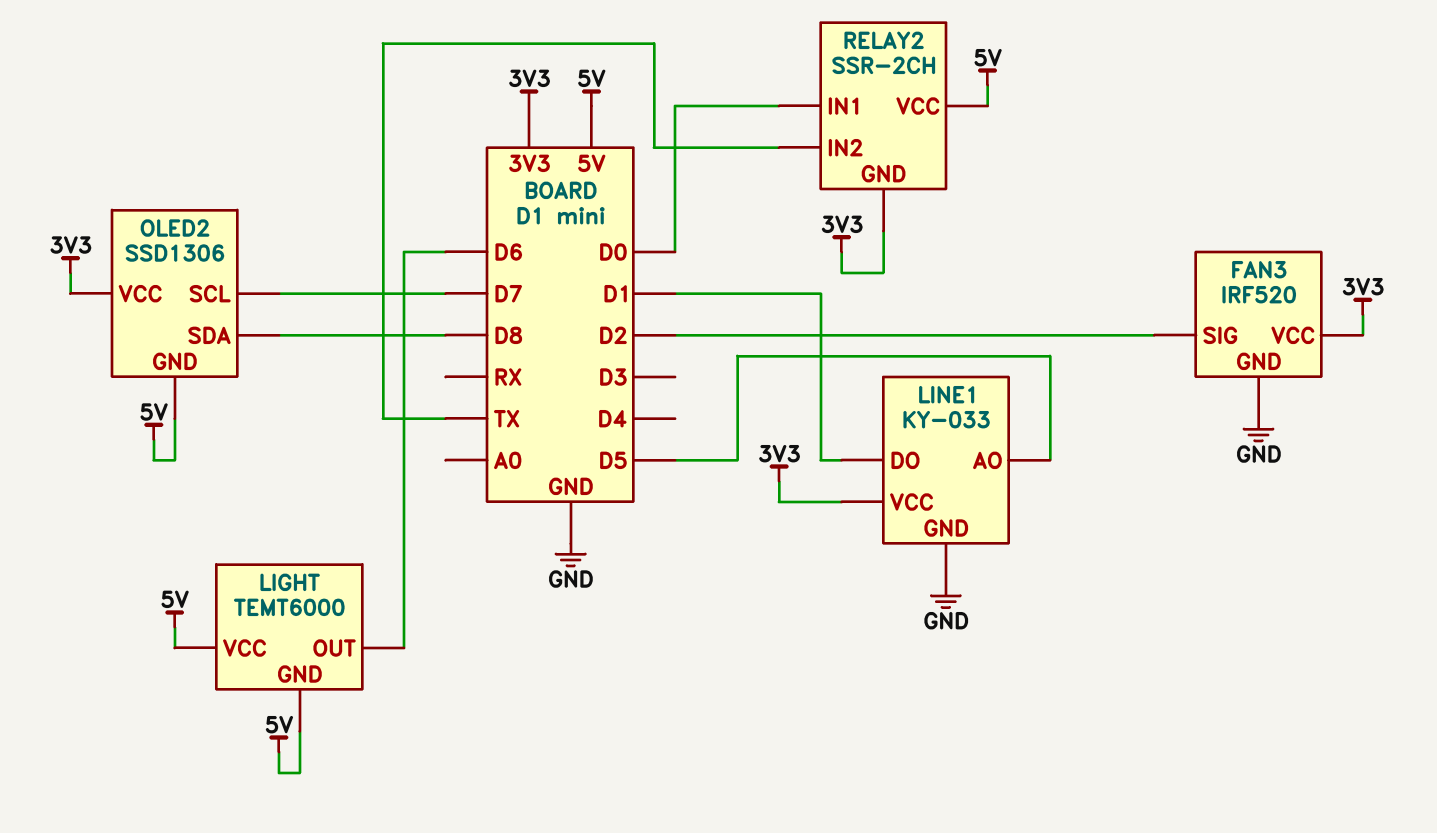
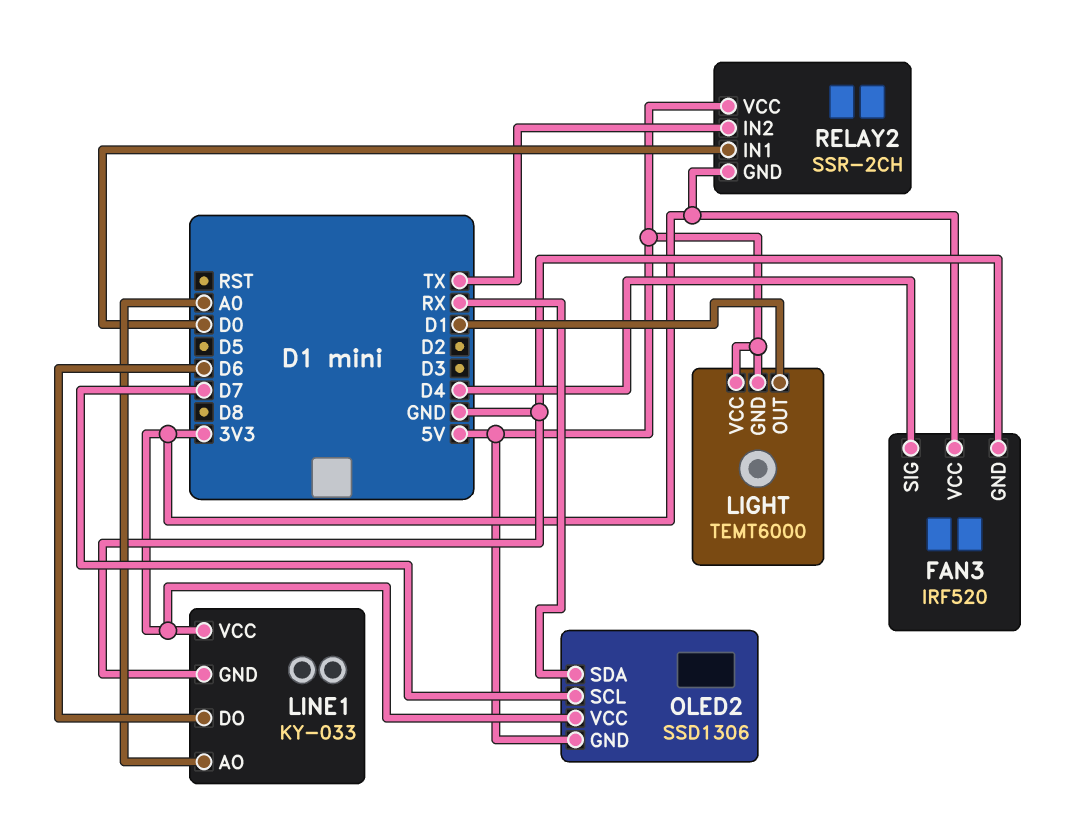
FAN3 pin SIG: D2 -> D4
LIGHT pin OUT: D6 -> D1
LINE1 pin AO: D5 -> A0
LINE1 pin DO: D1 -> D6
OLED2 pin SDA: D8 -> RX

